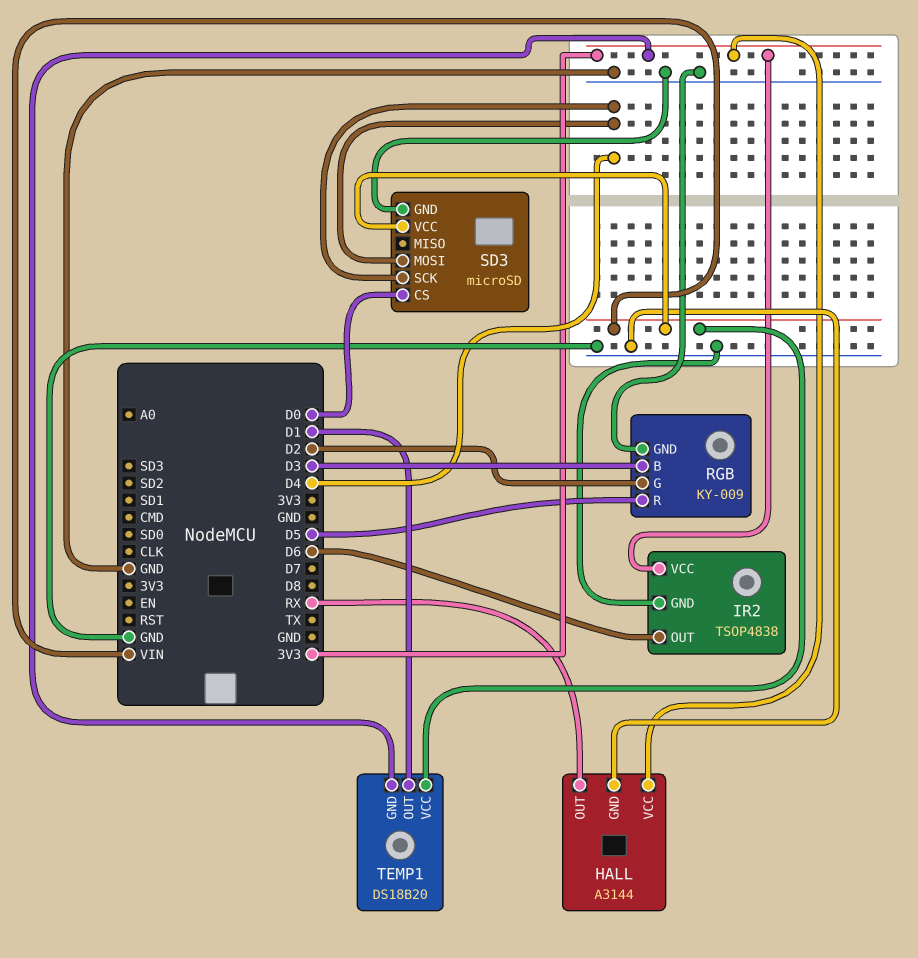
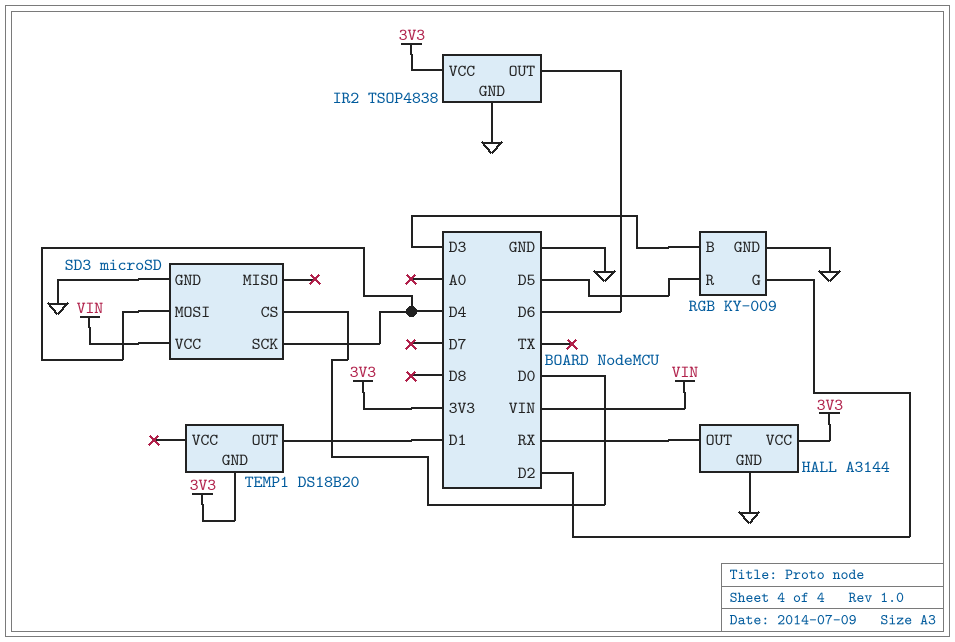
TEMP1 pin VCC: VIN -> none

